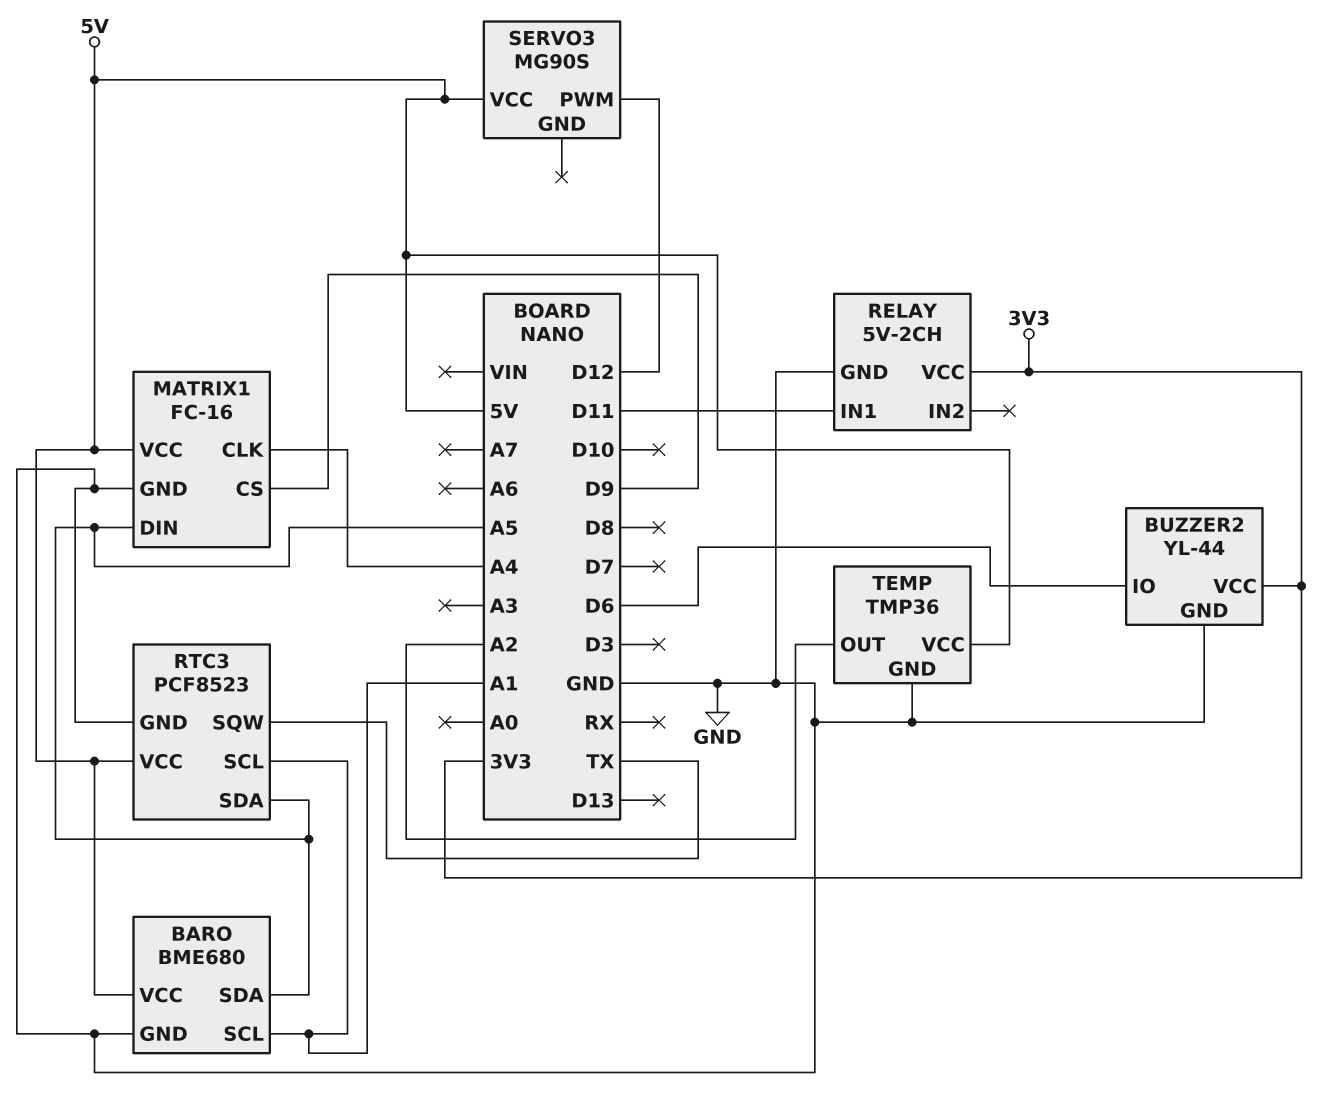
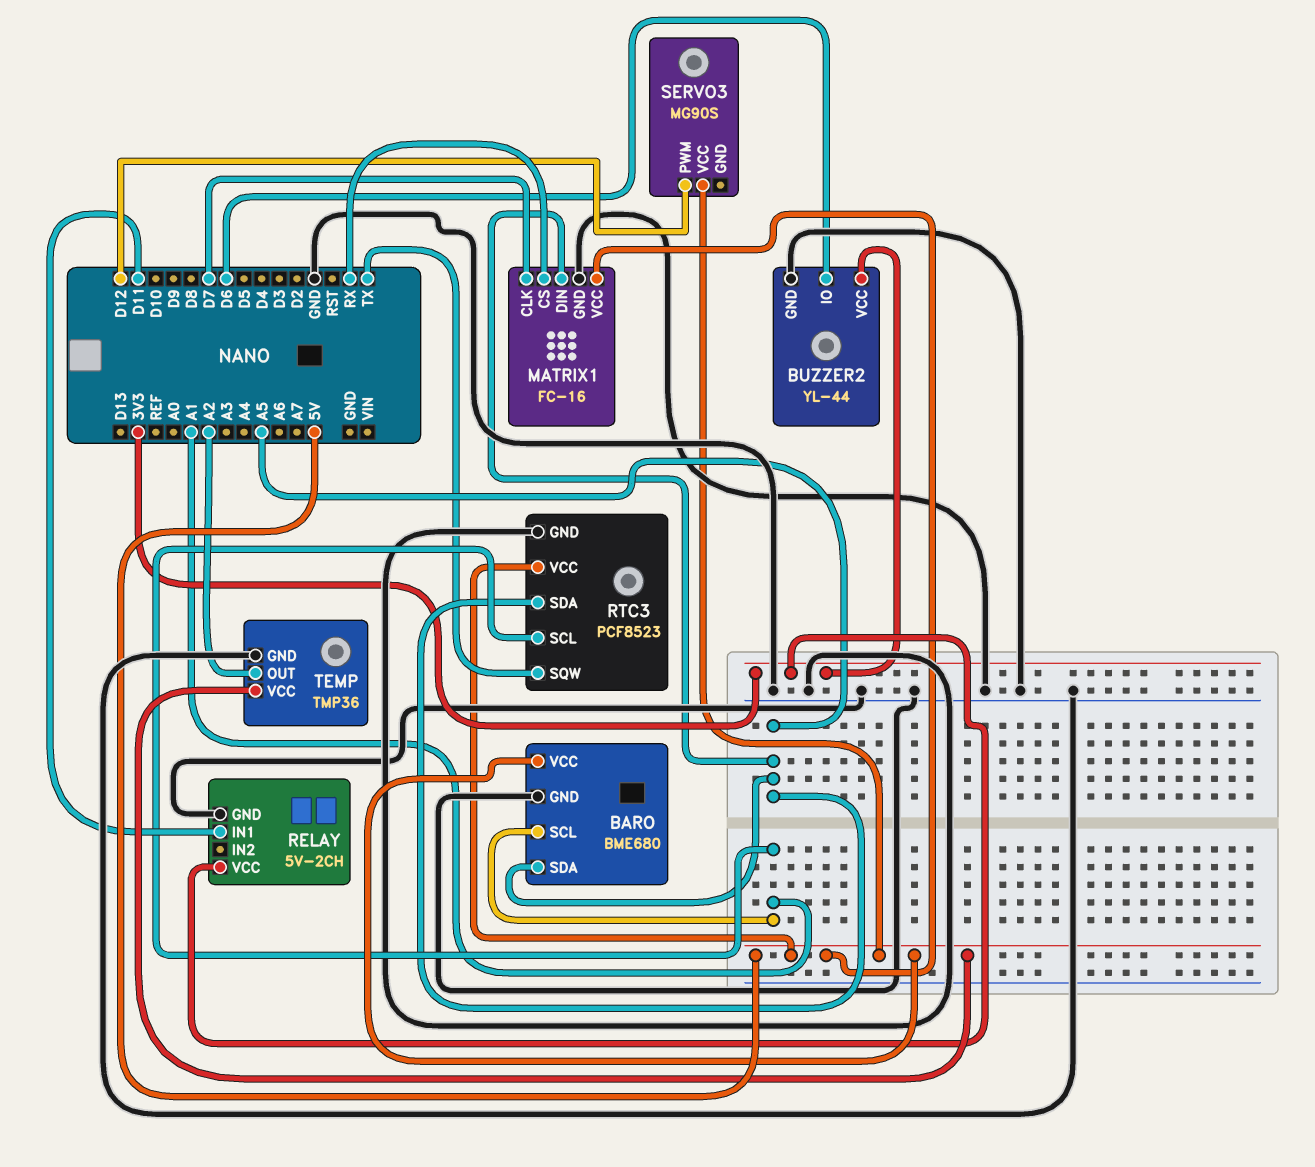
MATRIX1 pin CLK: A4 -> D7
MATRIX1 pin CS: D9 -> RX

